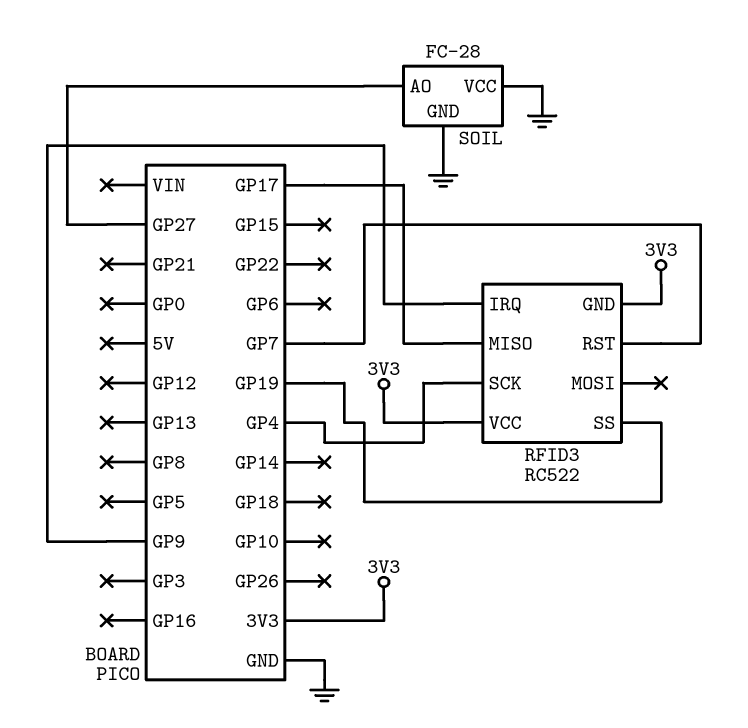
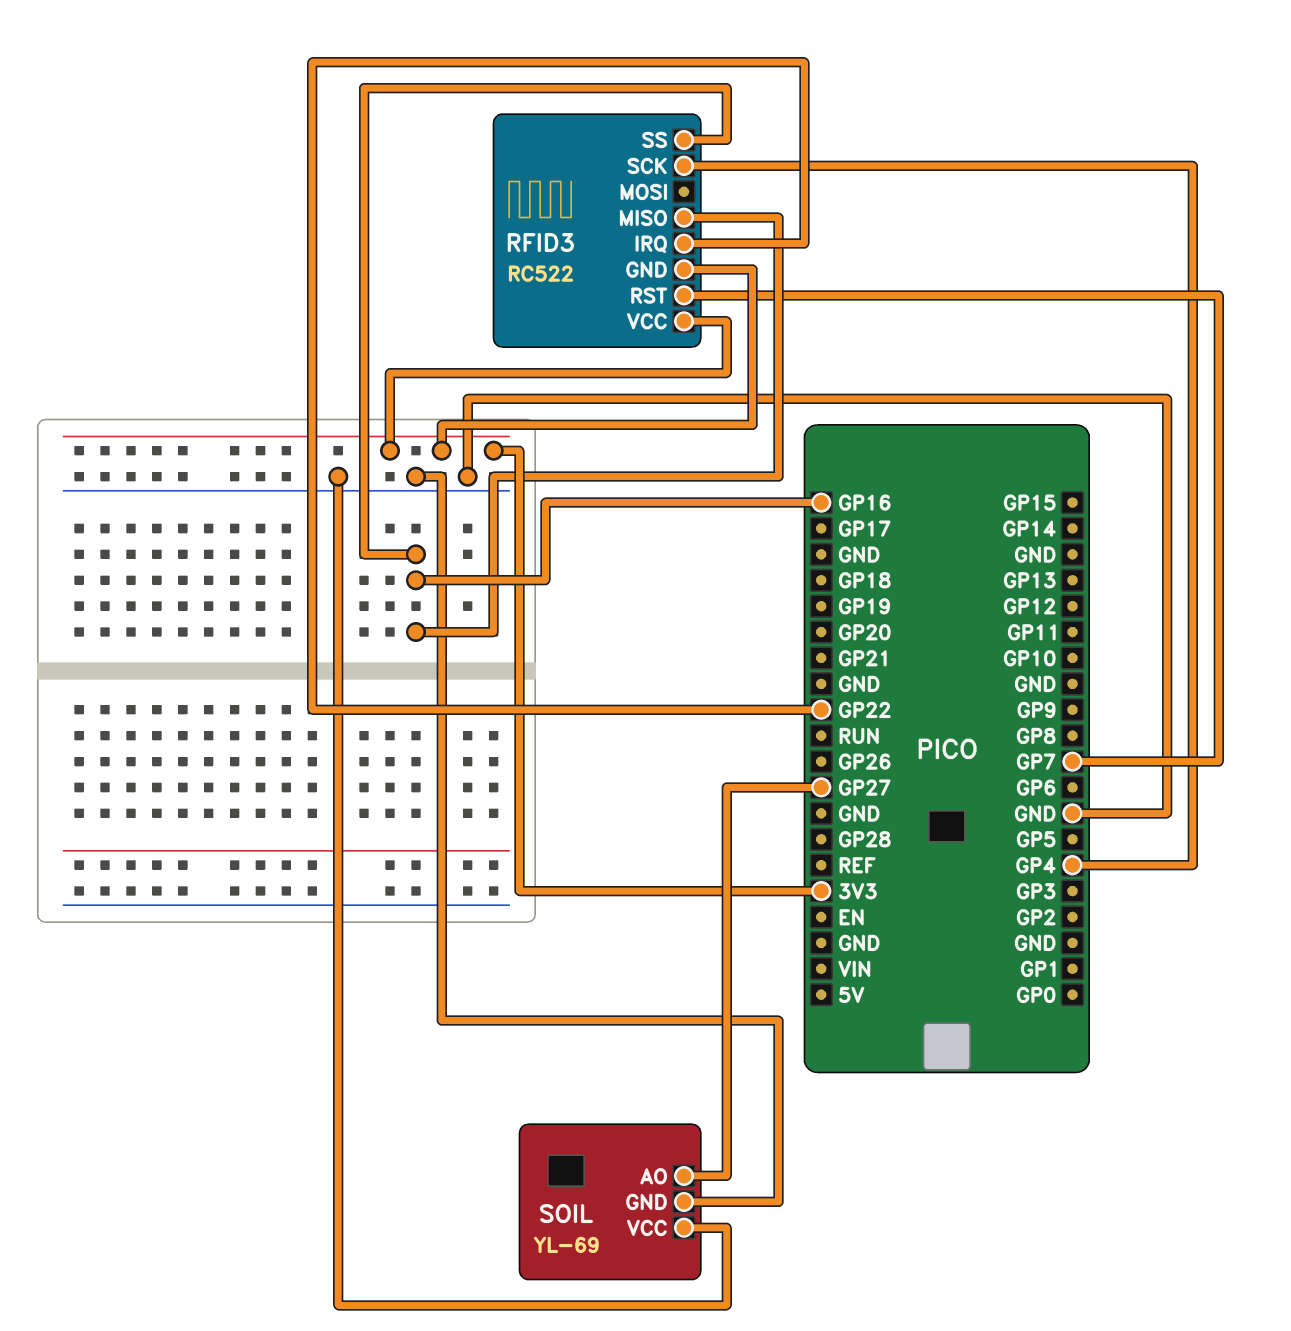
RFID3 pin IRQ: GP9 -> GP22
RFID3 pin MISO: GP17 -> GP16
RFID3 pin SS: GP19 -> GP16
SOIL: FC-28 -> YL-69

